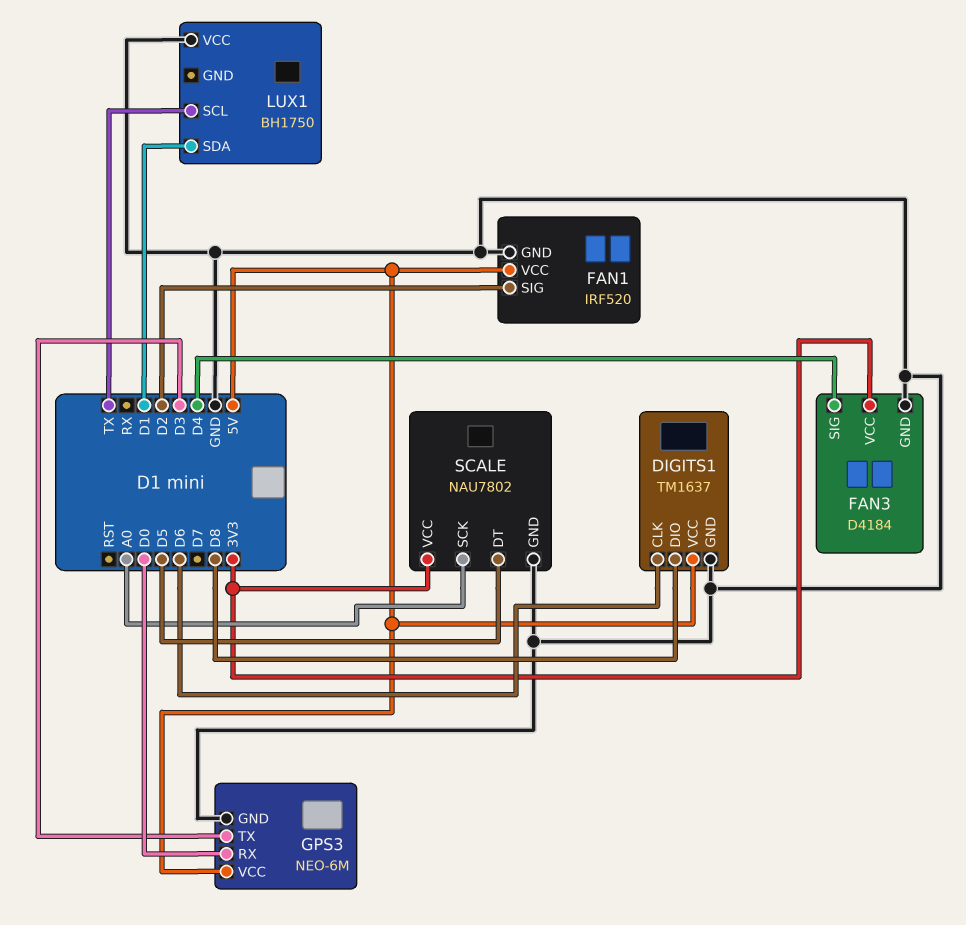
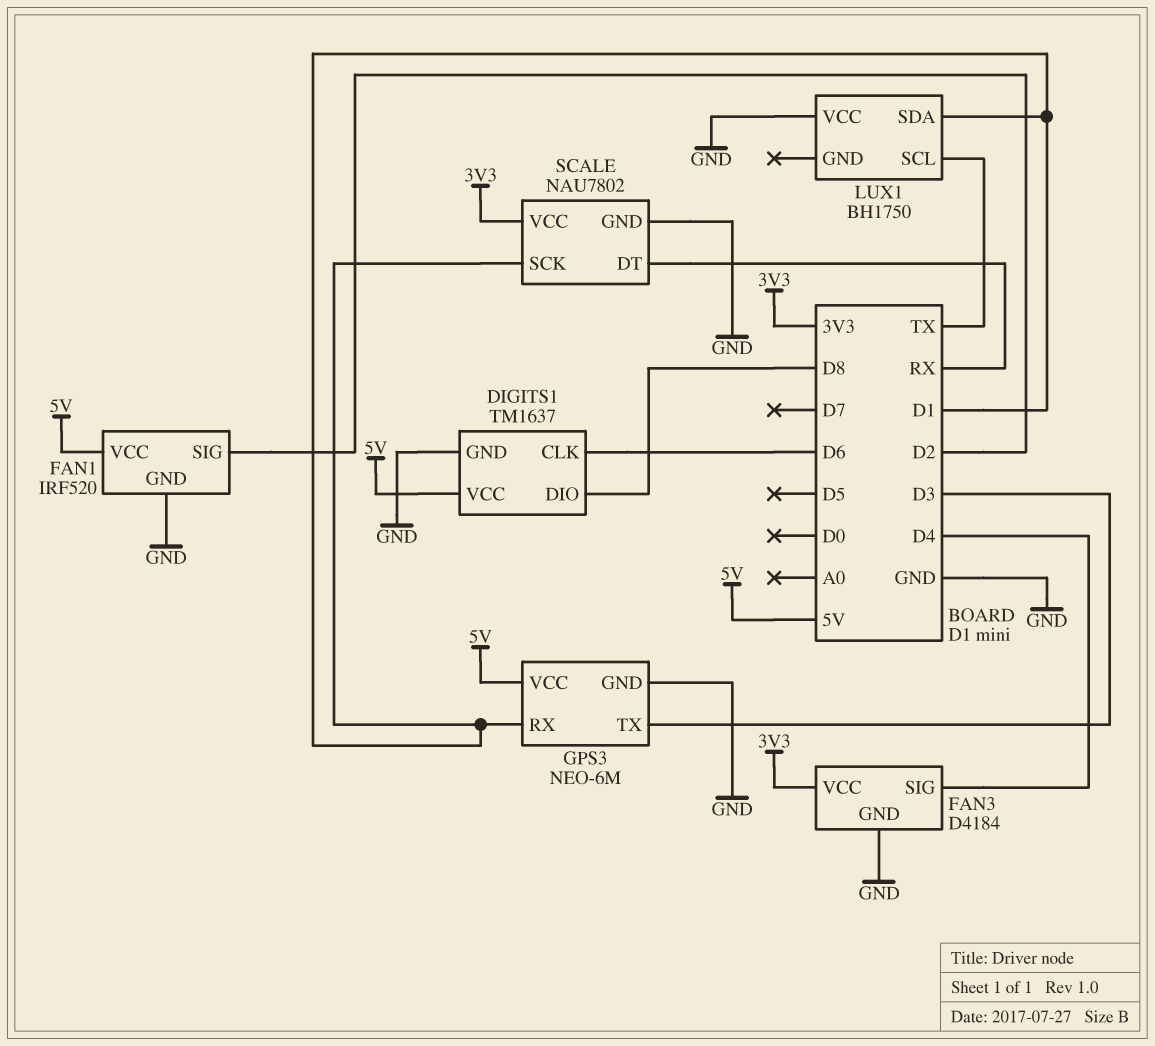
GPS3 pin RX: D0 -> D1
SCALE pin DT: D5 -> RX
SCALE pin SCK: A0 -> D1

